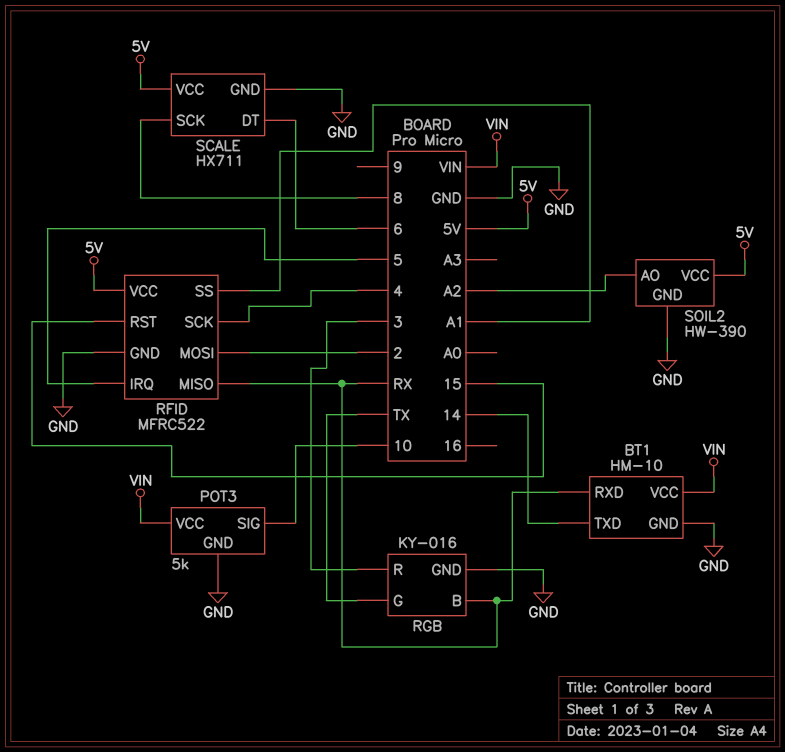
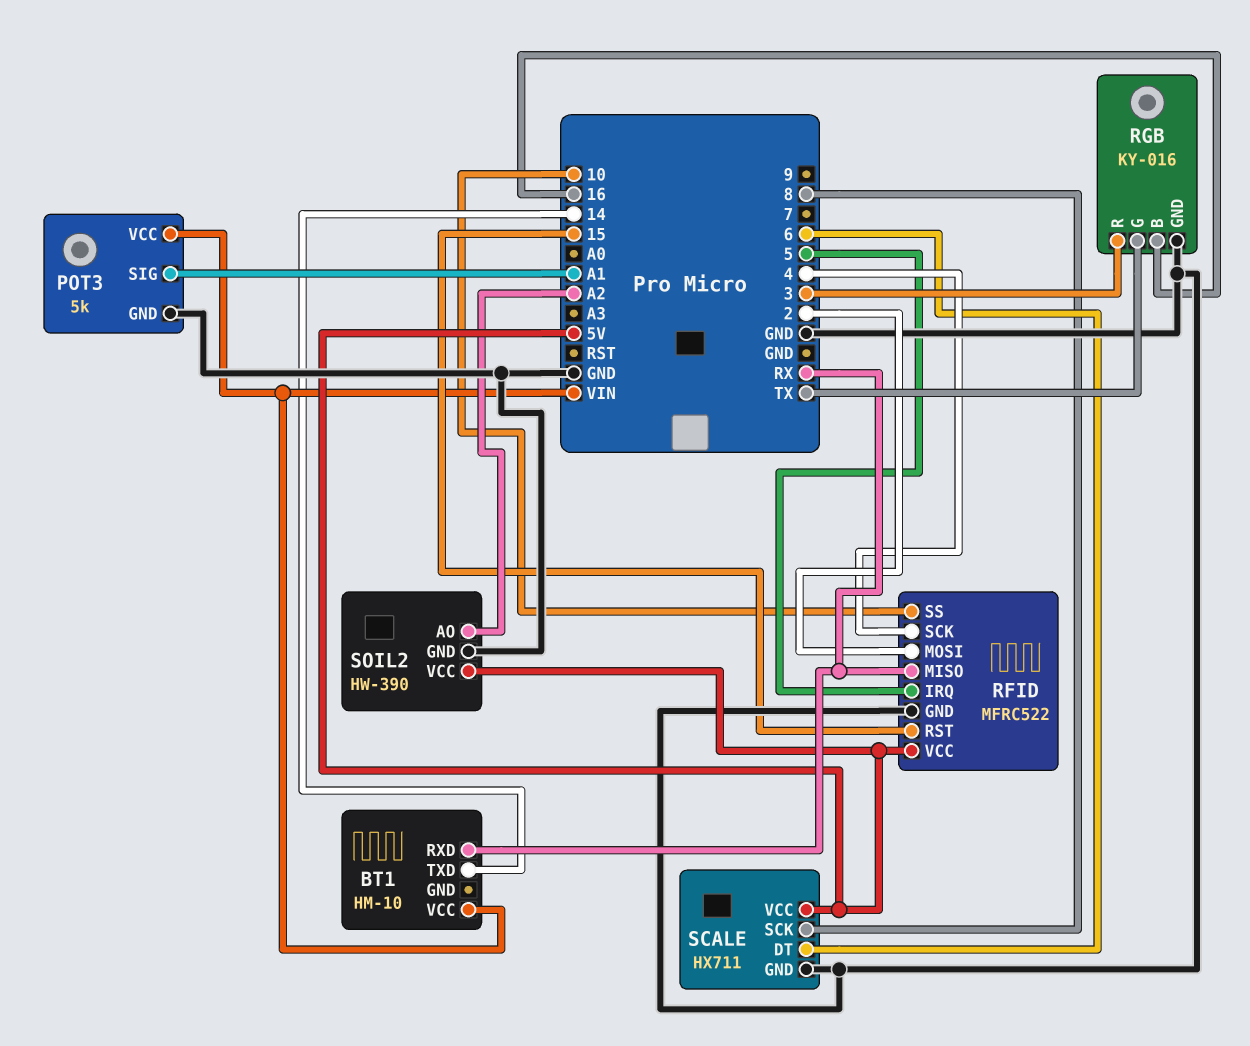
BT1 pin GND: GND -> none
POT3 pin SIG: 10 -> A1
RFID pin SS: A1 -> 10
RGB pin B: RX -> 16

